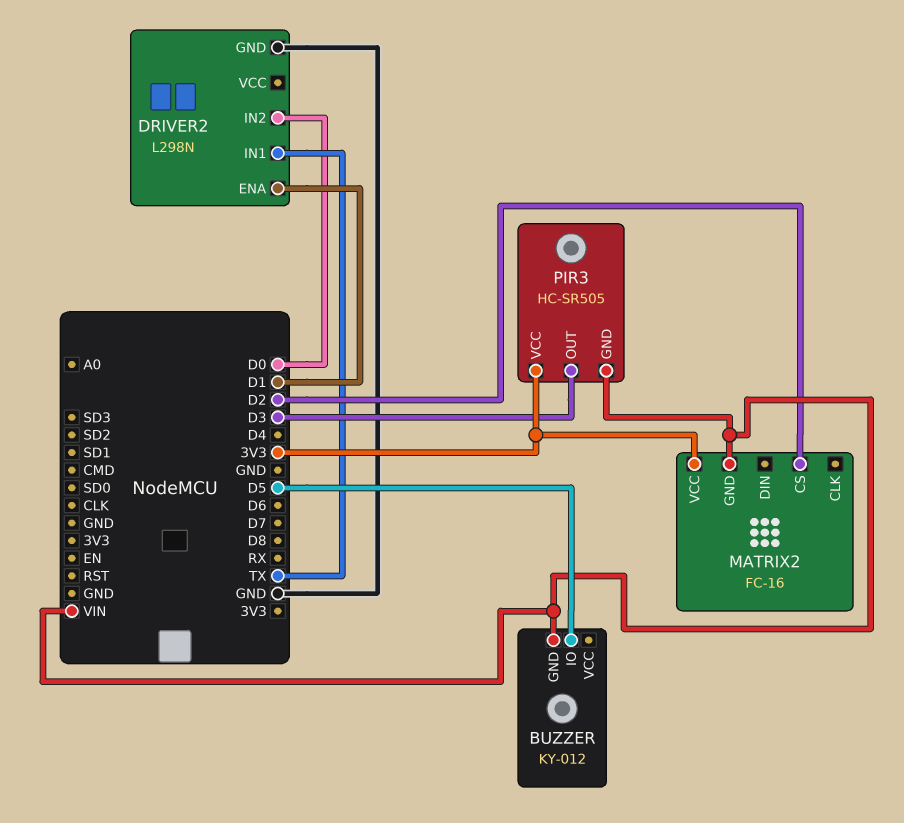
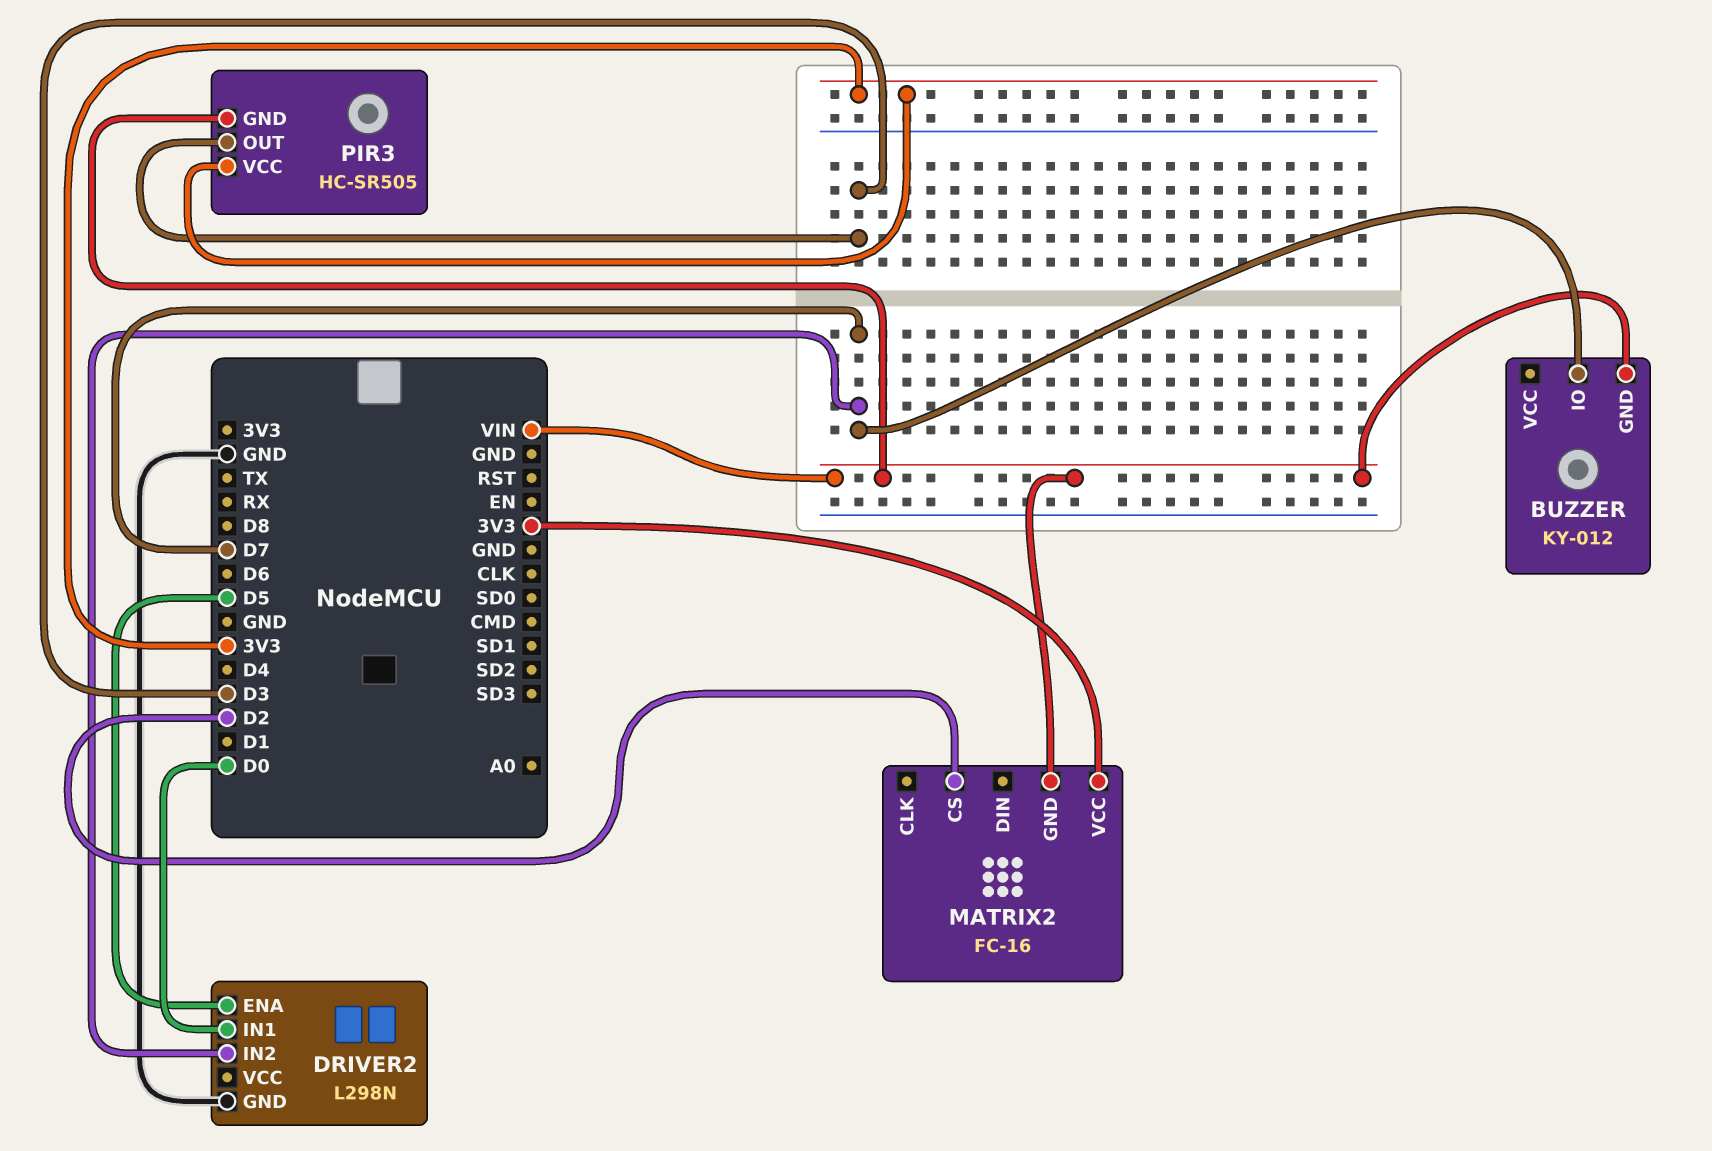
BUZZER pin IO: D5 -> D7
DRIVER2 pin ENA: D1 -> D5
DRIVER2 pin IN1: TX -> D0
DRIVER2 pin IN2: D0 -> D7

